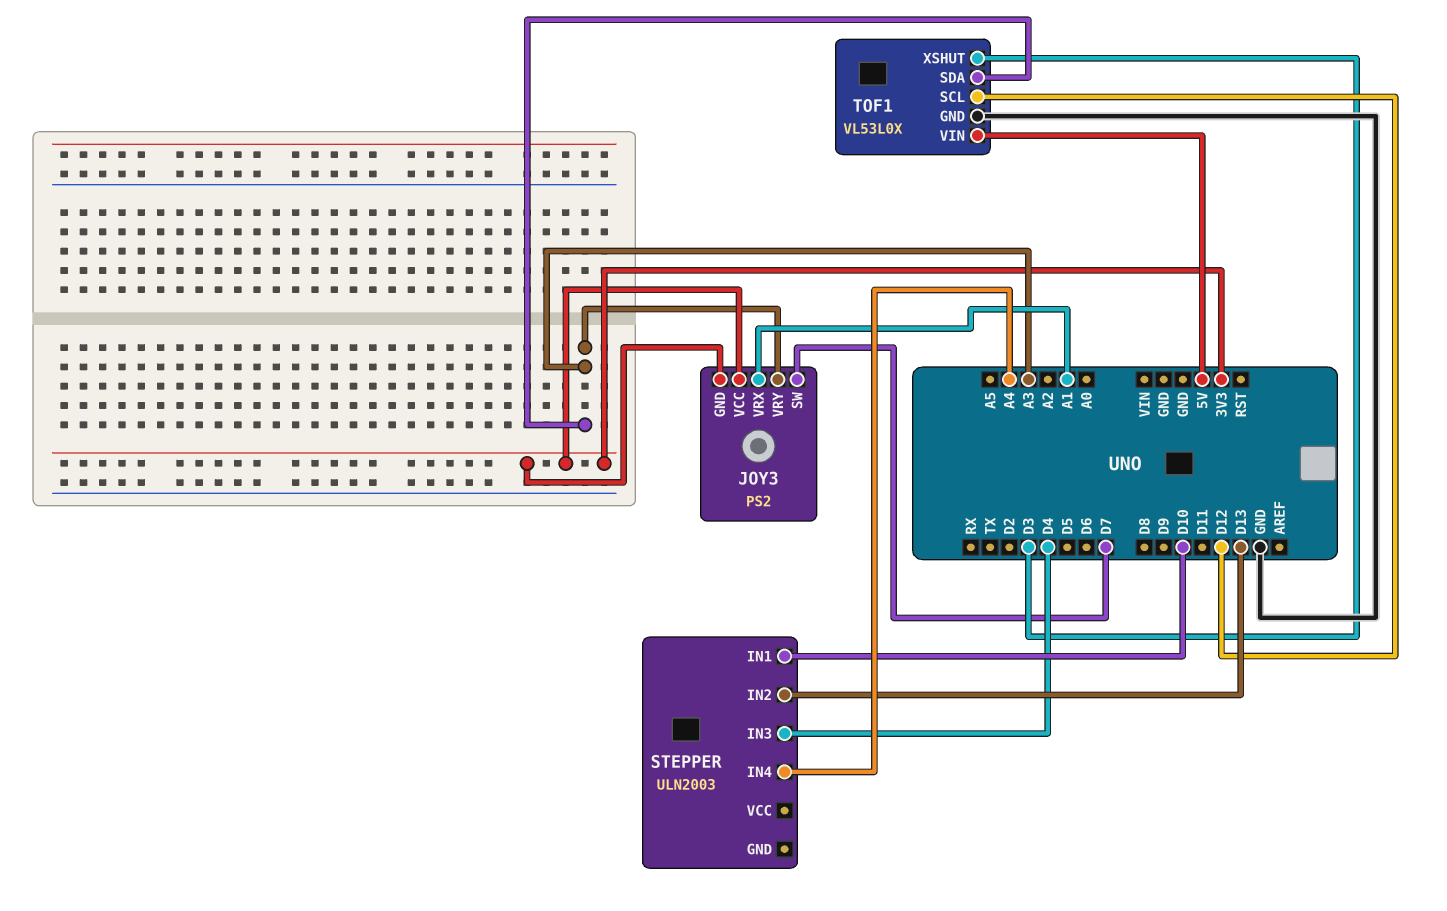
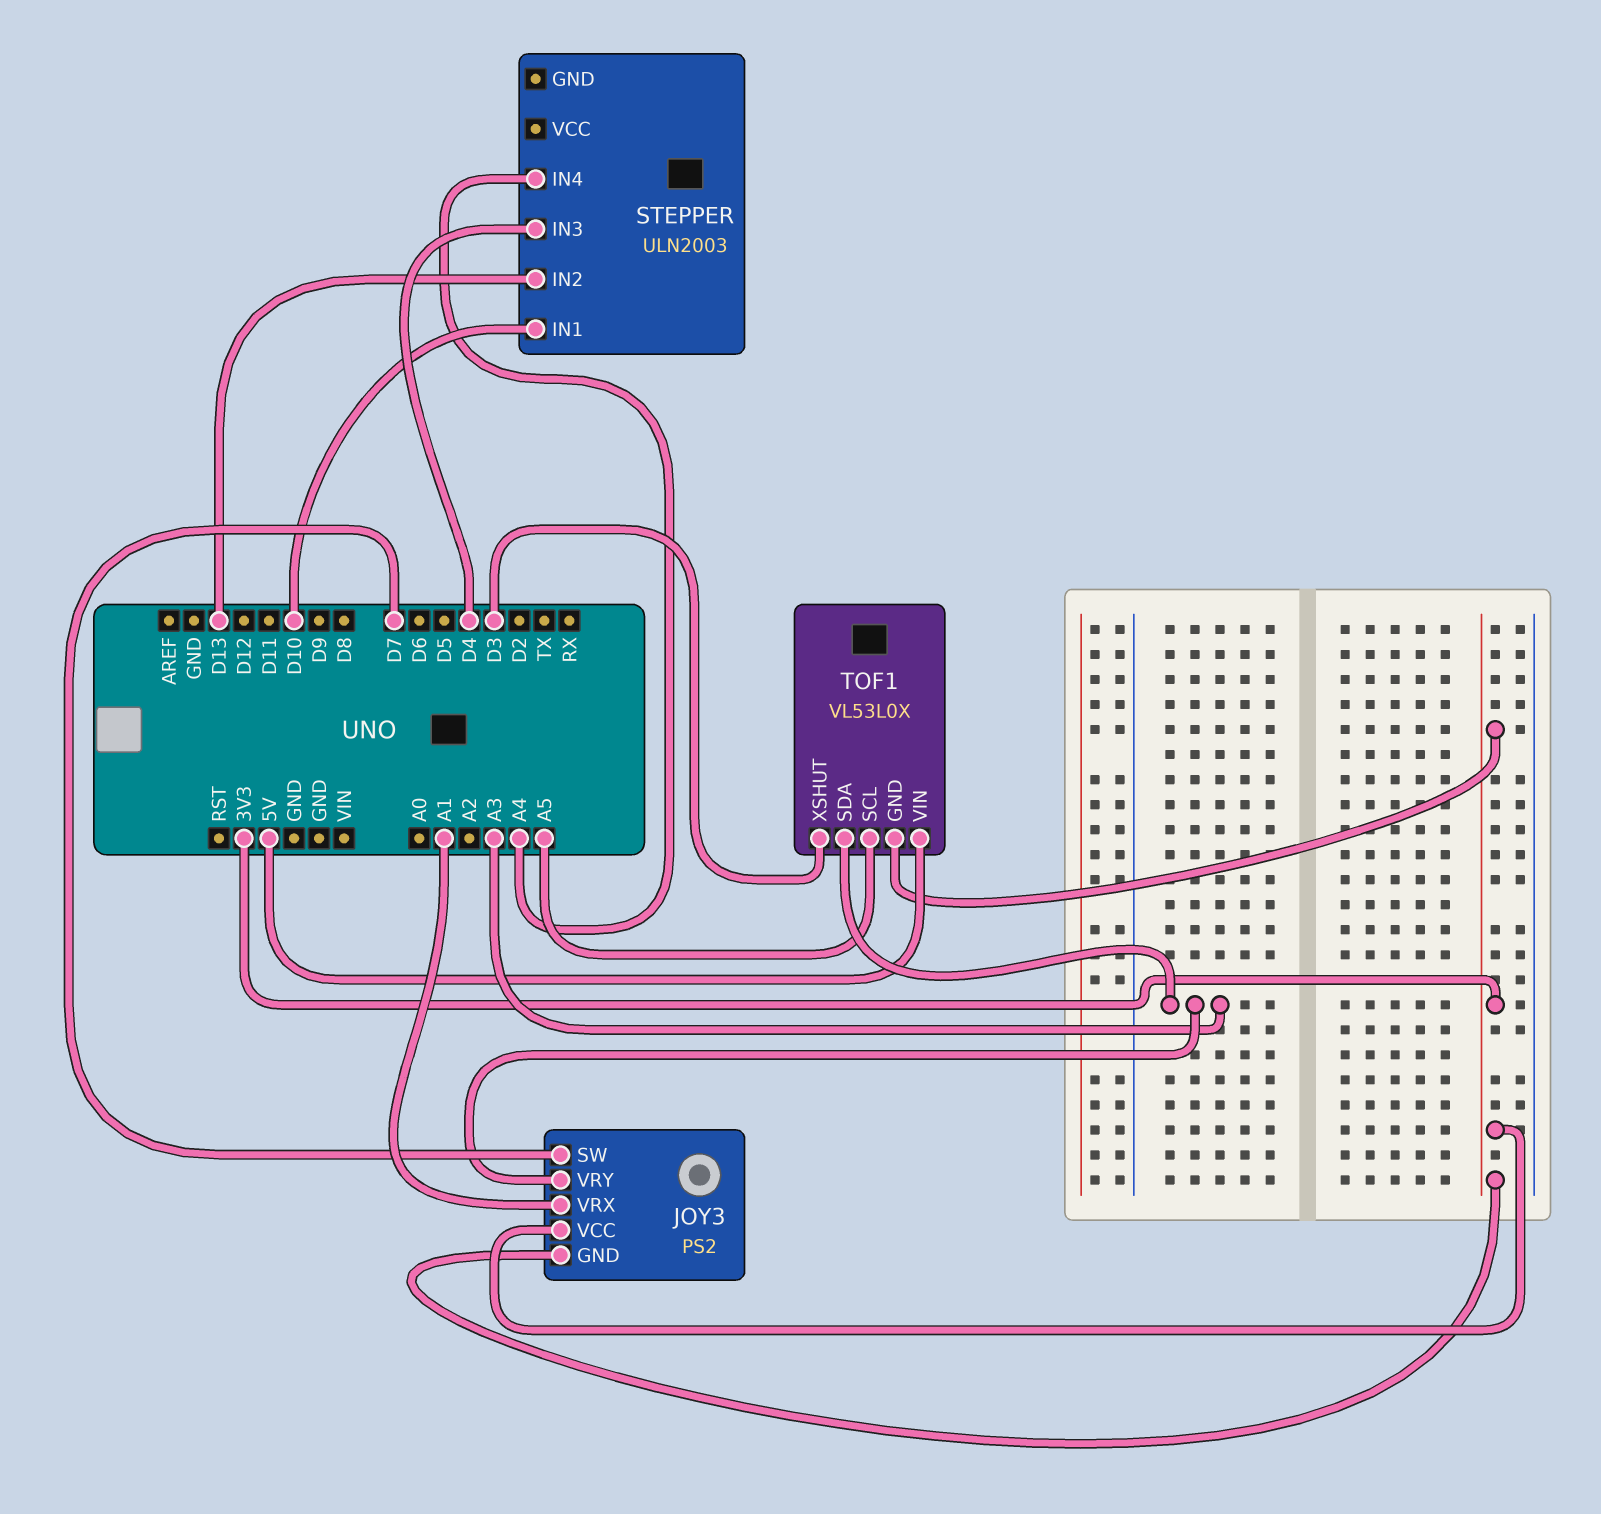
TOF1 pin GND: GND -> 3V3
TOF1 pin SCL: D12 -> A5

